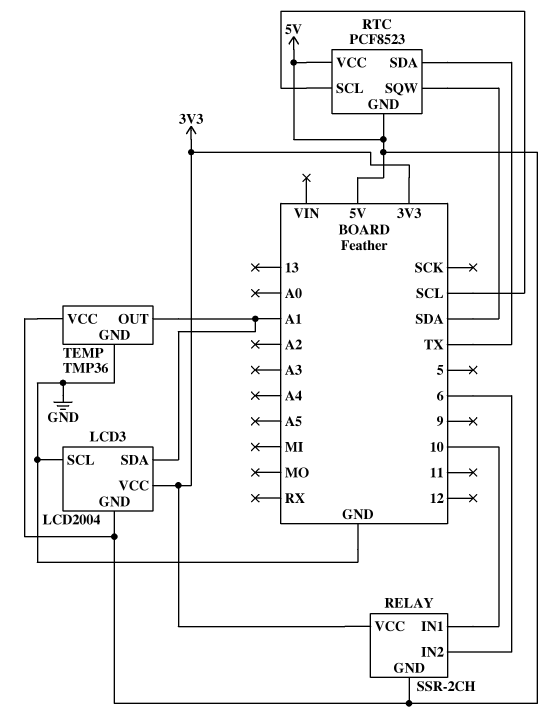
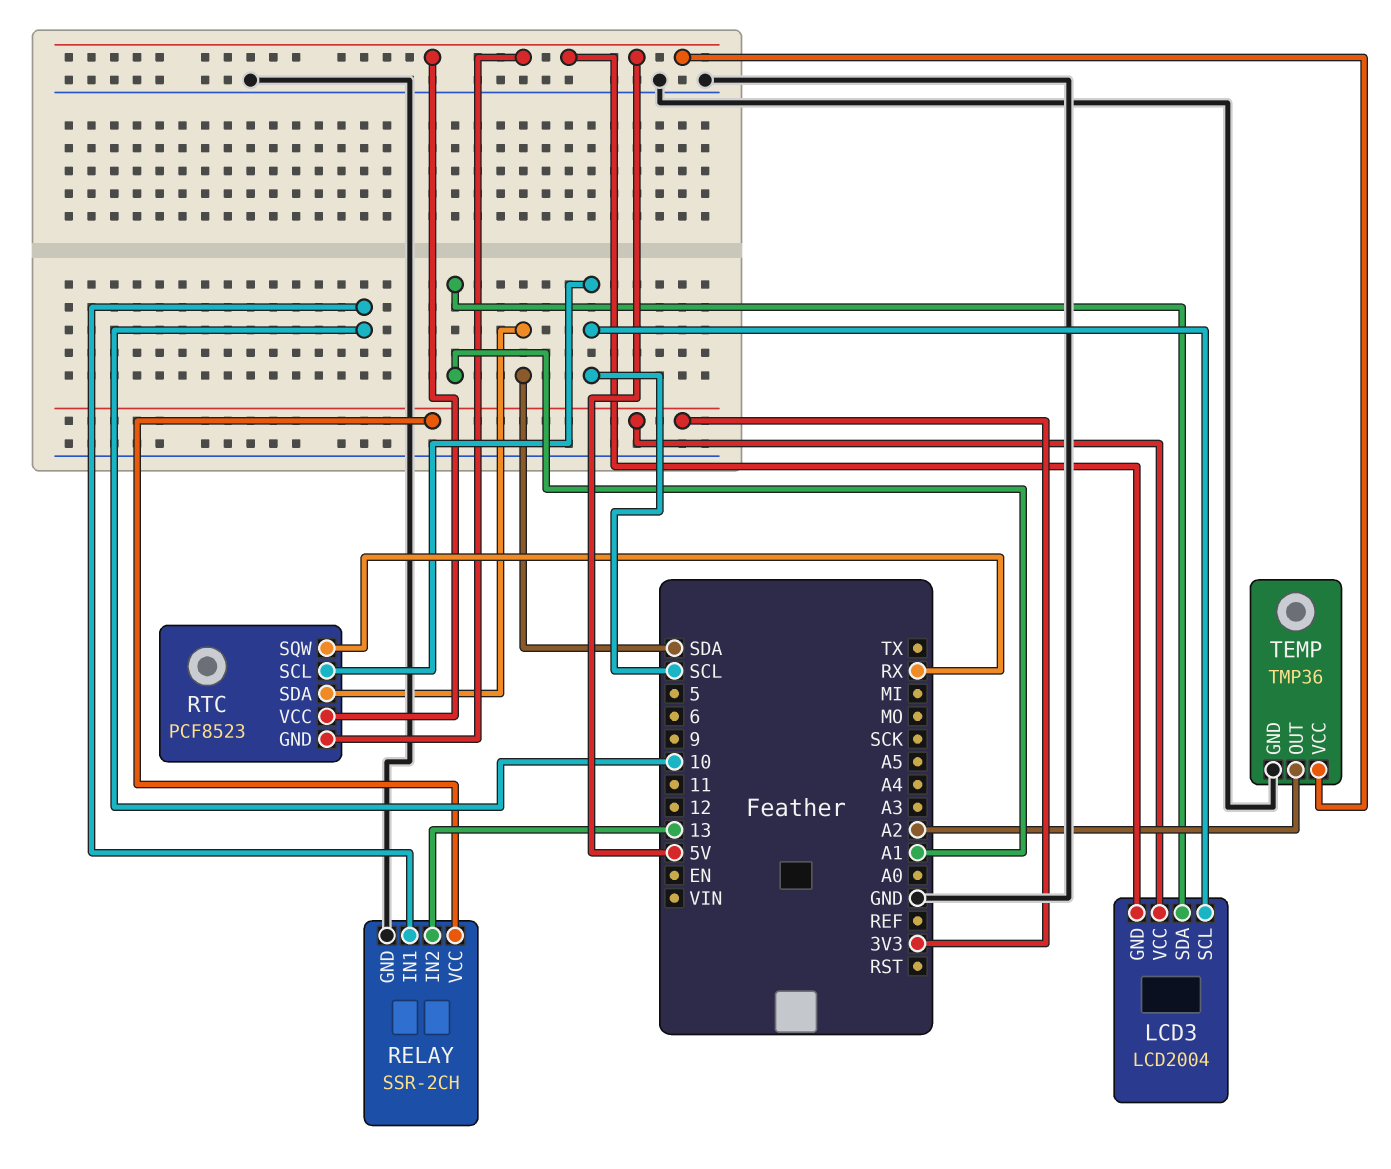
LCD3 pin SCL: GND -> SCL
RELAY pin GND: 5V -> GND
RELAY pin IN2: 6 -> 13
RTC pin SDA: TX -> SDA
RTC pin SQW: SDA -> RX
TEMP pin OUT: A1 -> A2

